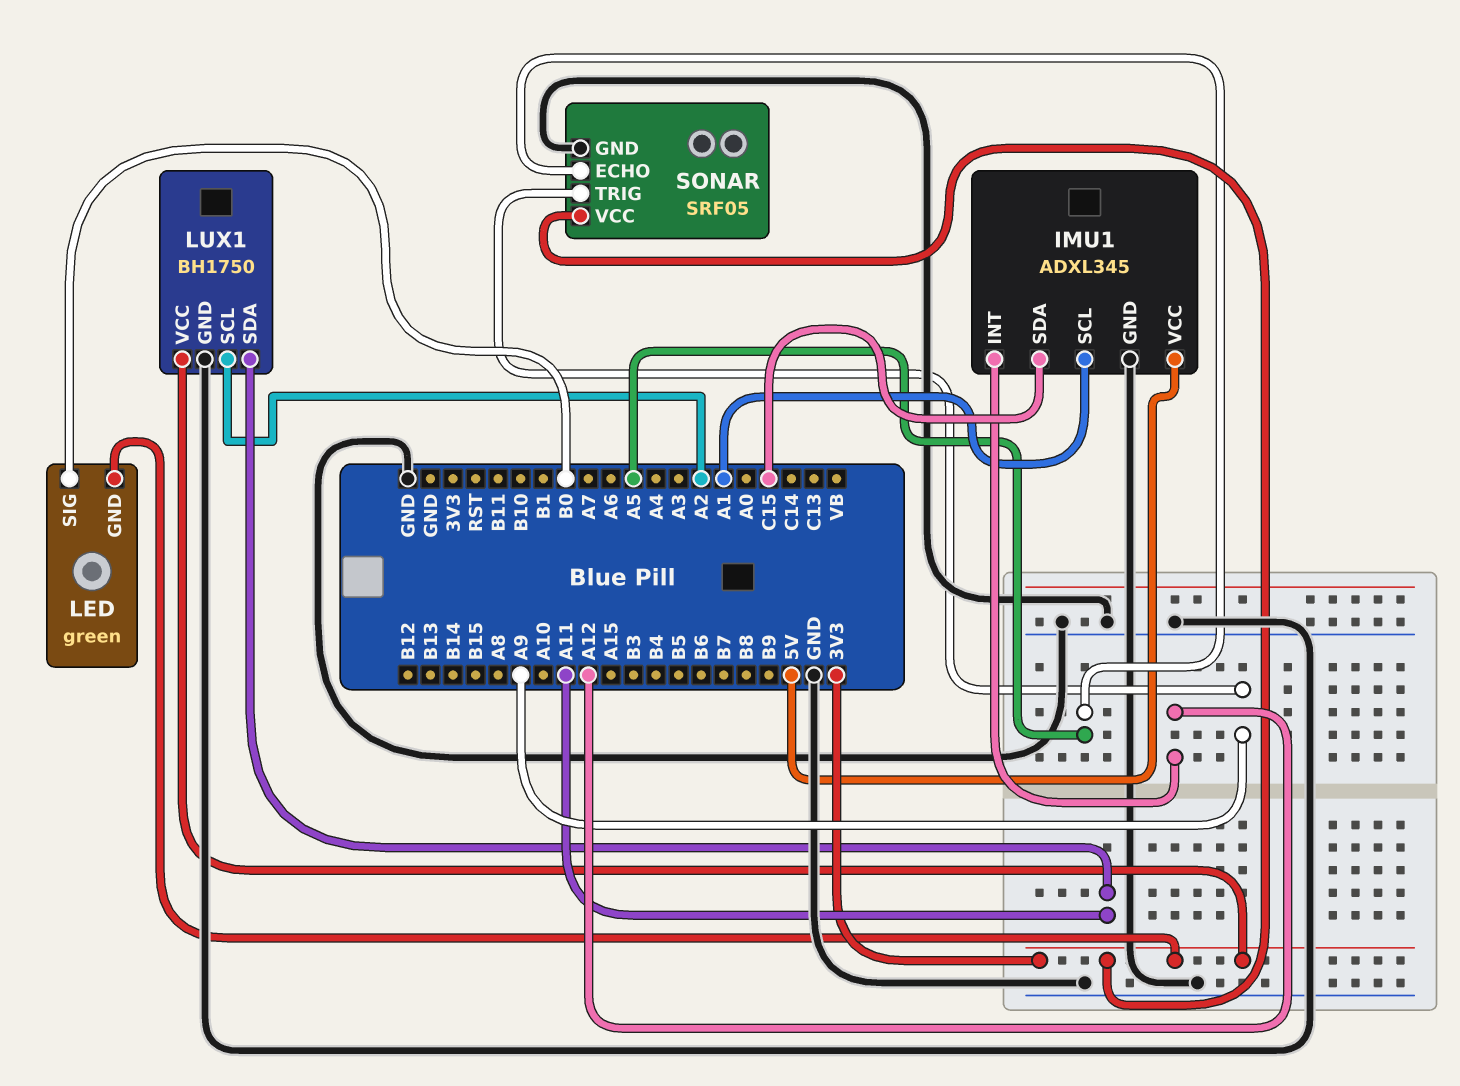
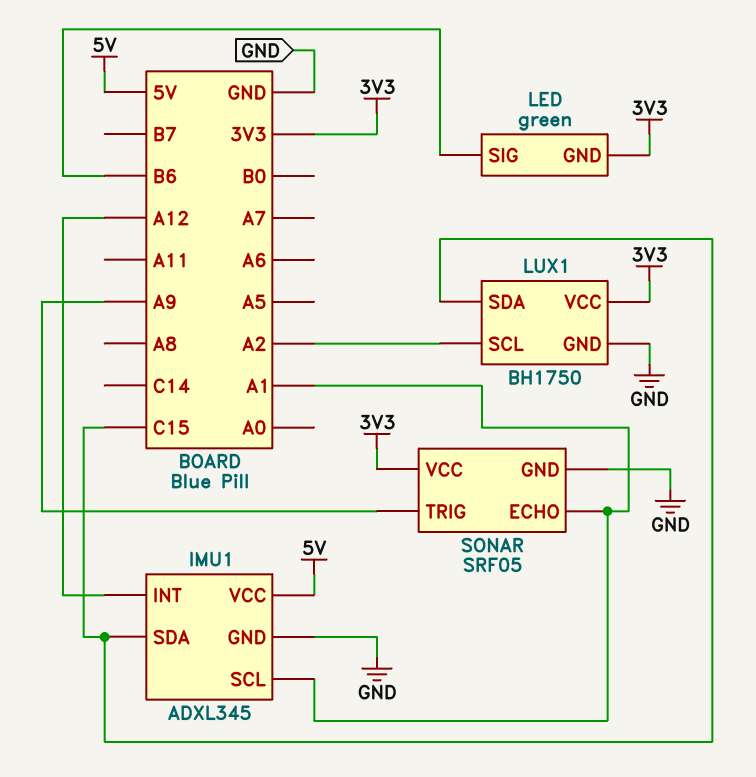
LED pin SIG: B0 -> B6
LUX1 pin SDA: A11 -> C15
SONAR pin ECHO: A5 -> A1

